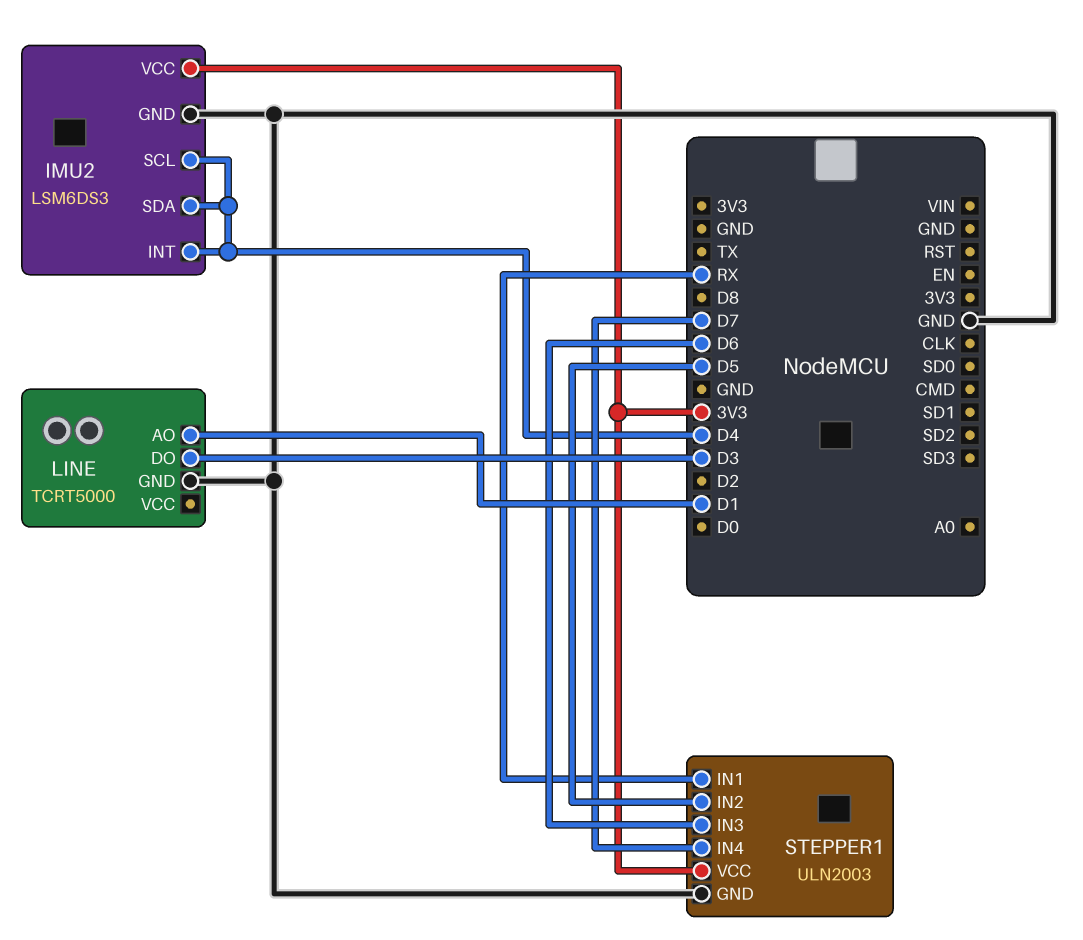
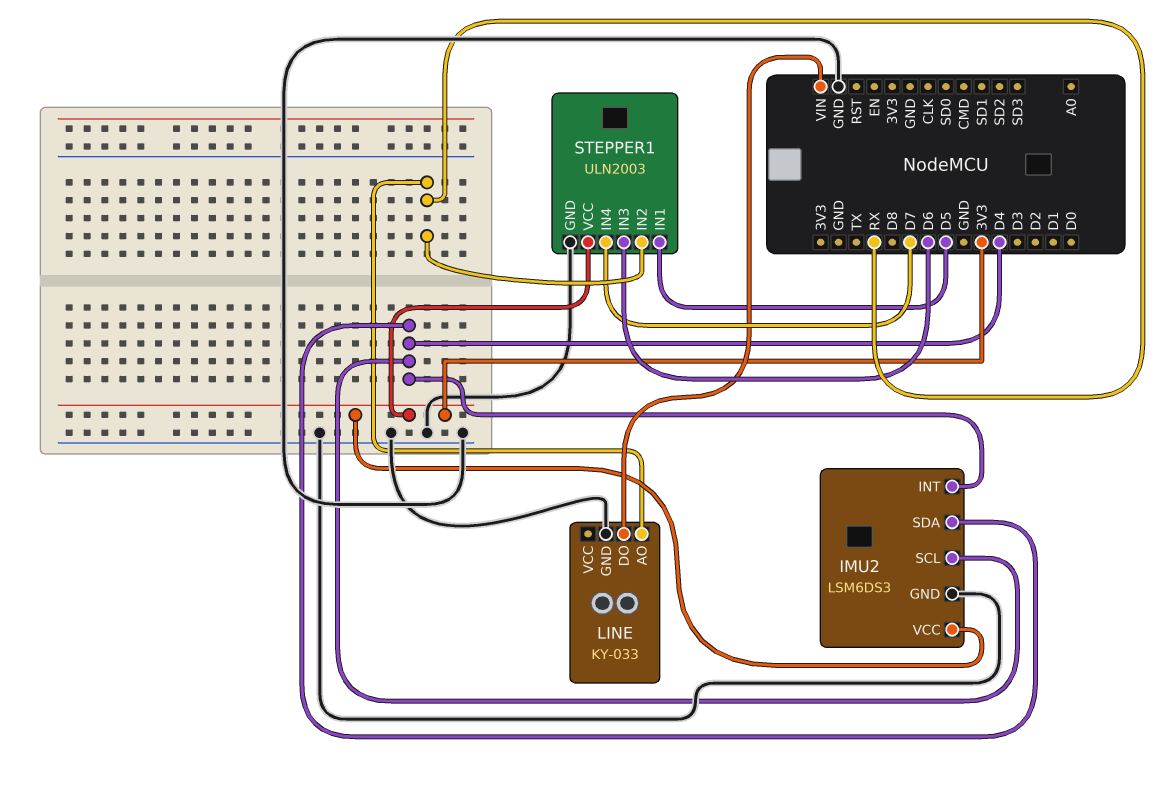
LINE: TCRT5000 -> KY-033
LINE pin AO: D1 -> RX
LINE pin DO: D3 -> VIN
STEPPER1 pin IN1: RX -> D5
STEPPER1 pin IN2: D5 -> RX

